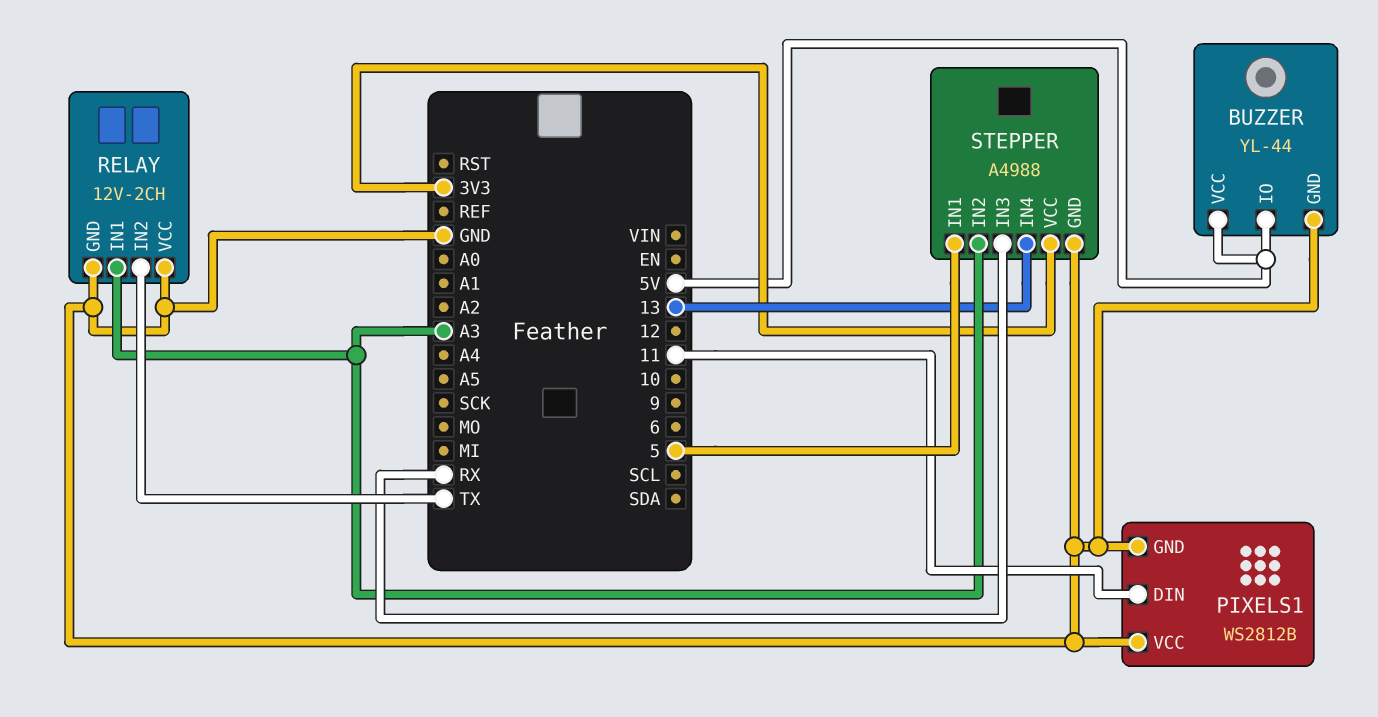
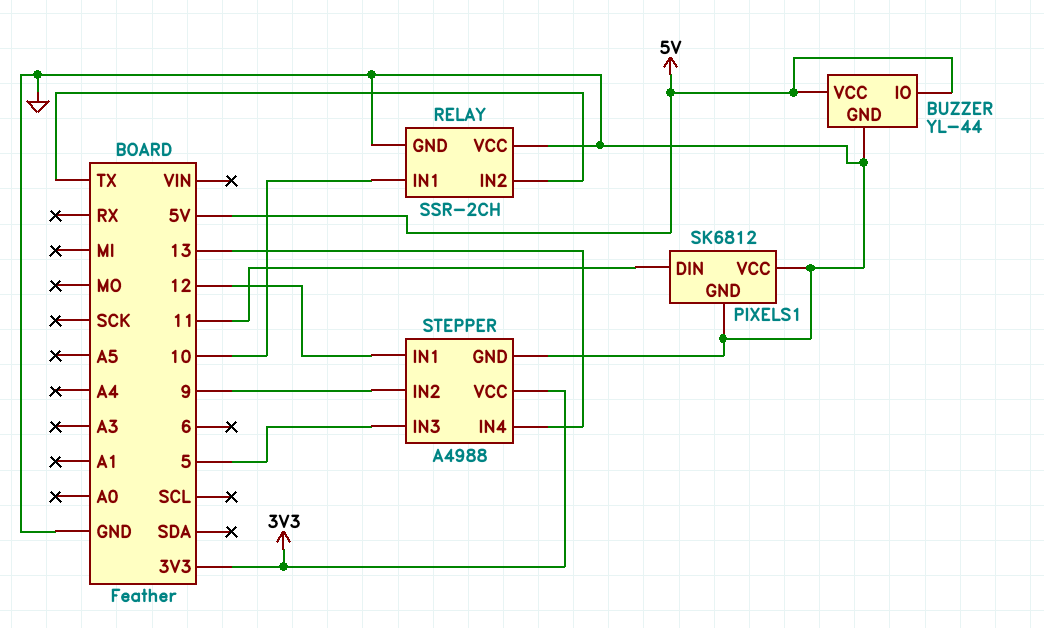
PIXELS1: WS2812B -> SK6812
RELAY: 12V-2CH -> SSR-2CH
RELAY pin IN1: A3 -> 10
STEPPER pin IN1: 5 -> 12
STEPPER pin IN2: A3 -> 9
STEPPER pin IN3: RX -> 5

